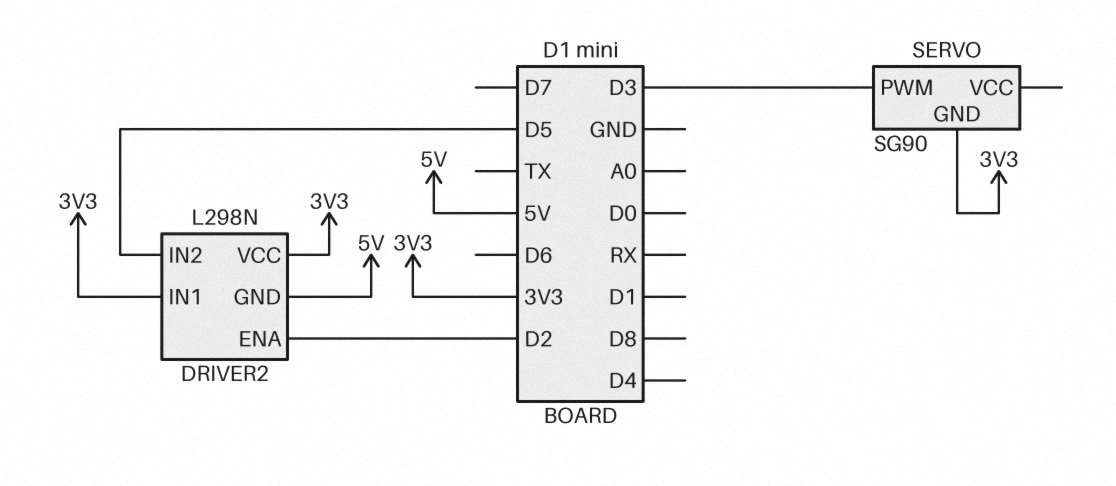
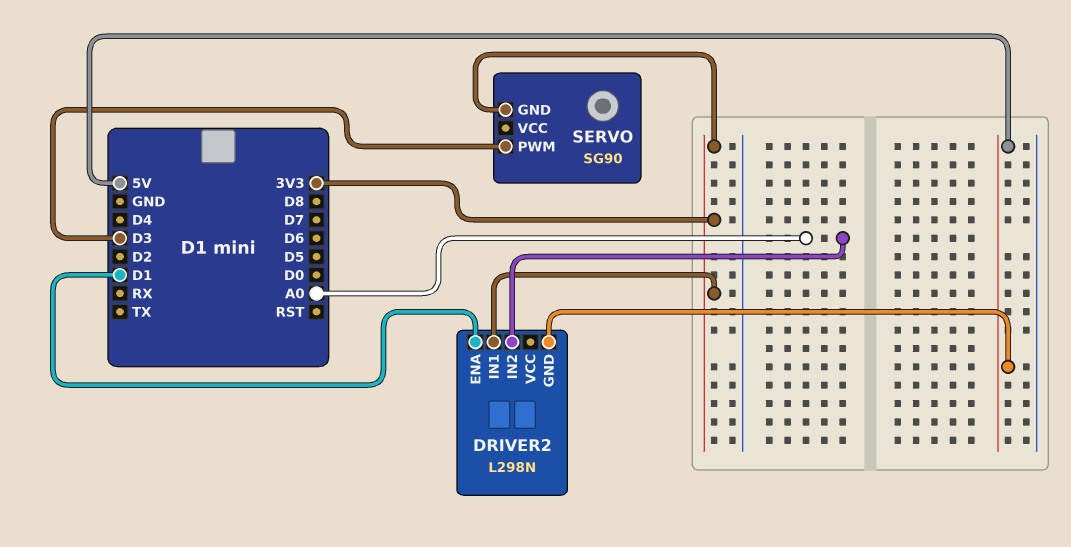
DRIVER2 pin ENA: D2 -> D1
DRIVER2 pin IN2: D5 -> A0
DRIVER2 pin VCC: 3V3 -> none

